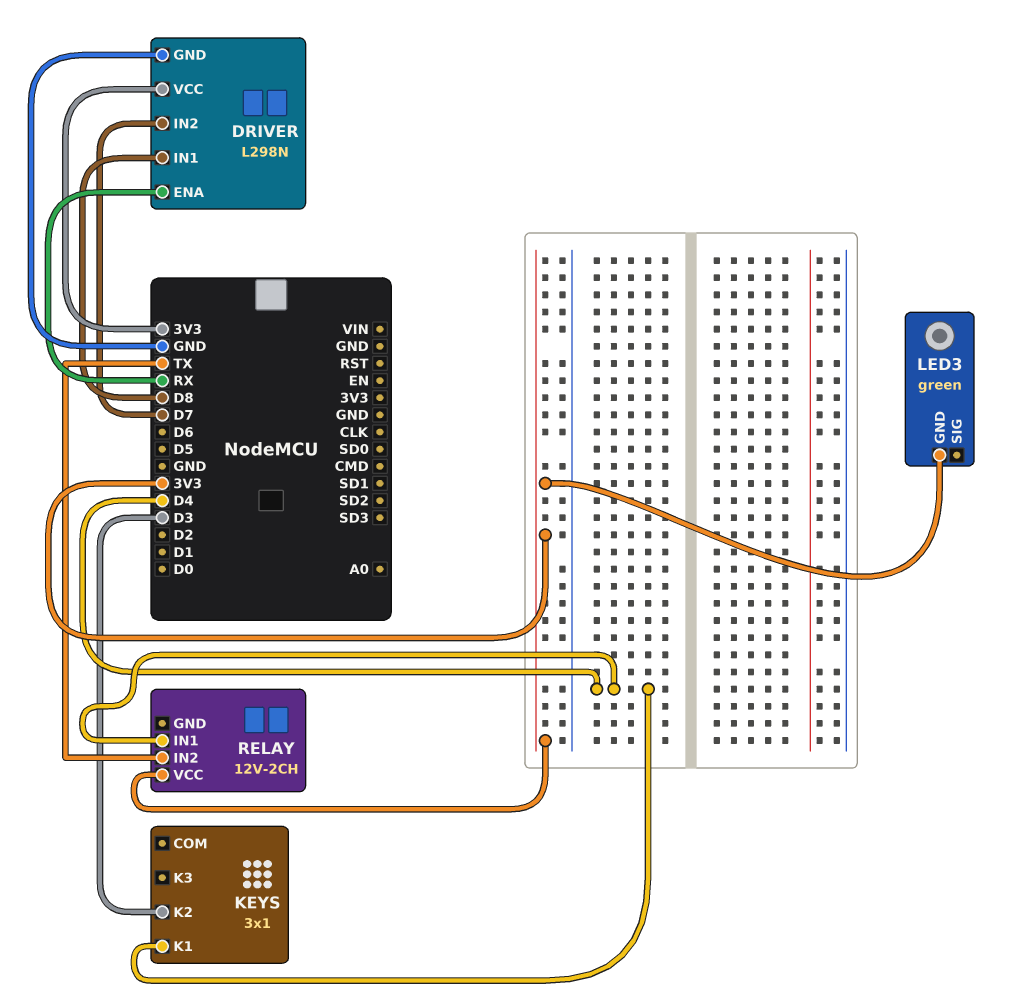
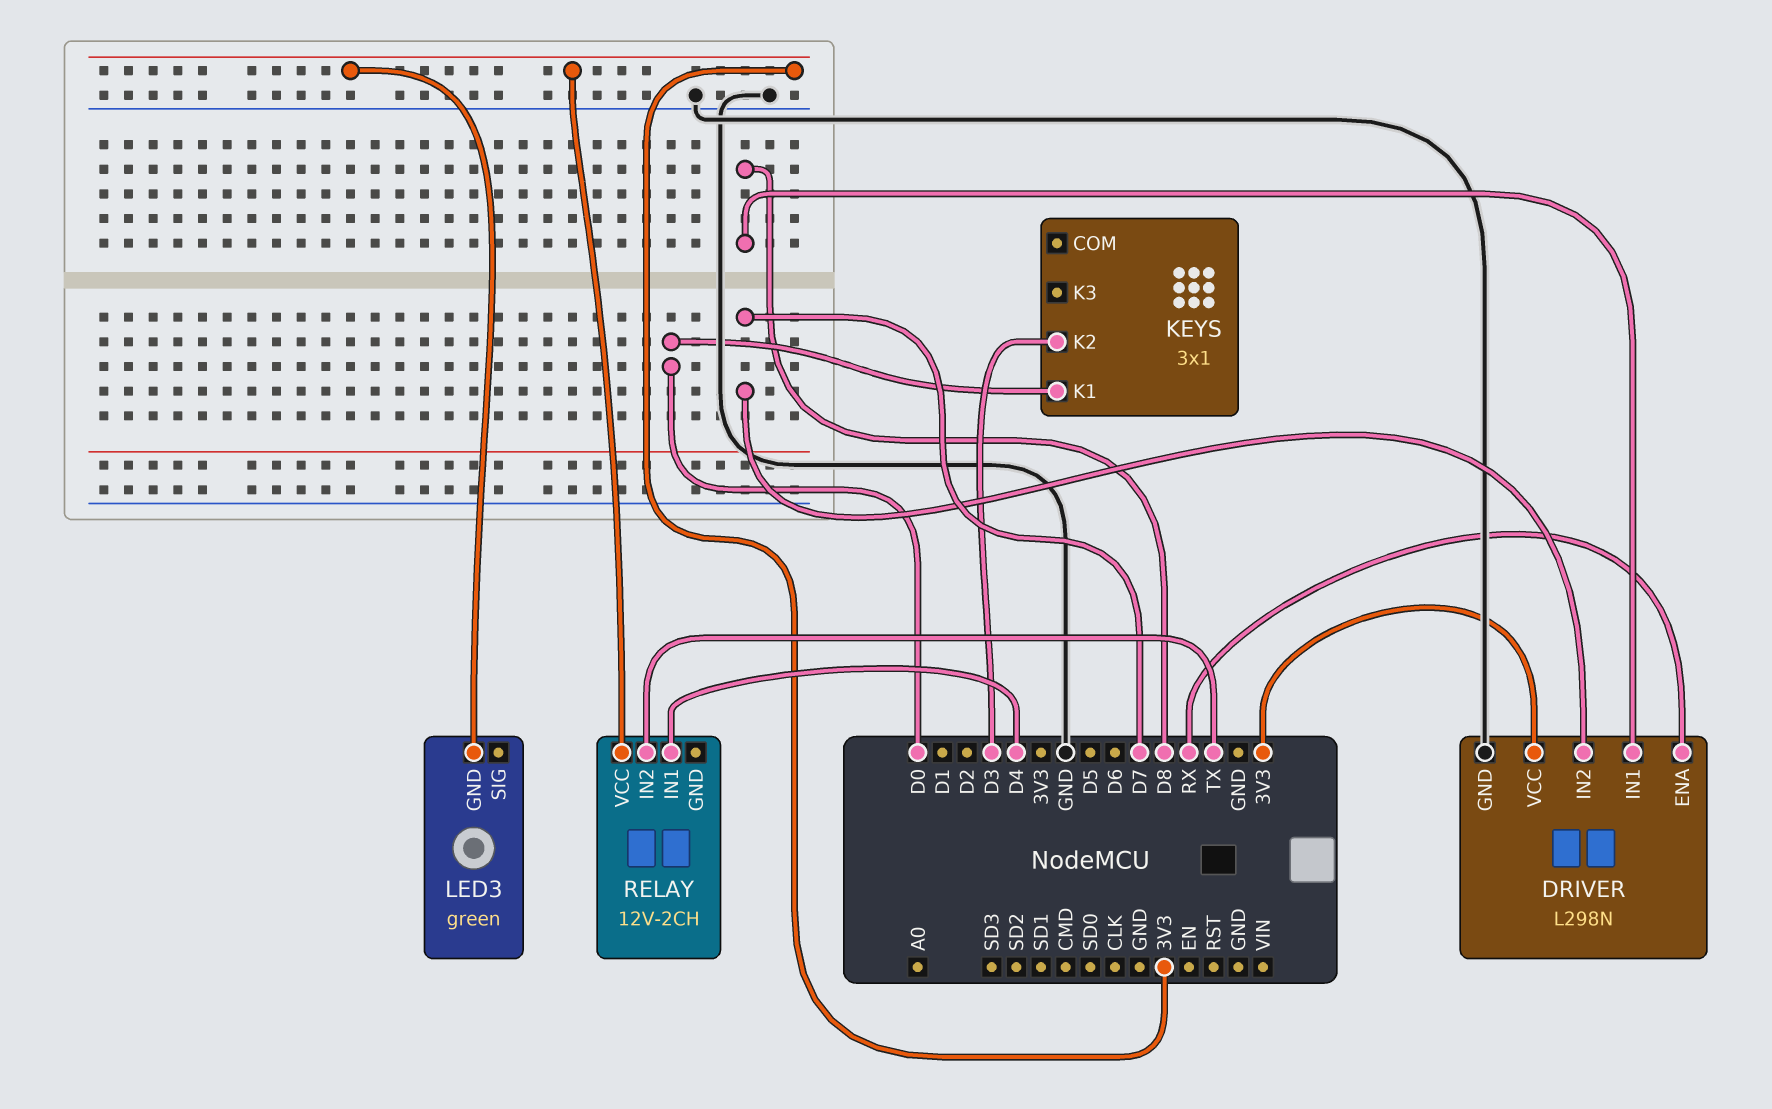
KEYS pin K1: D4 -> D0

